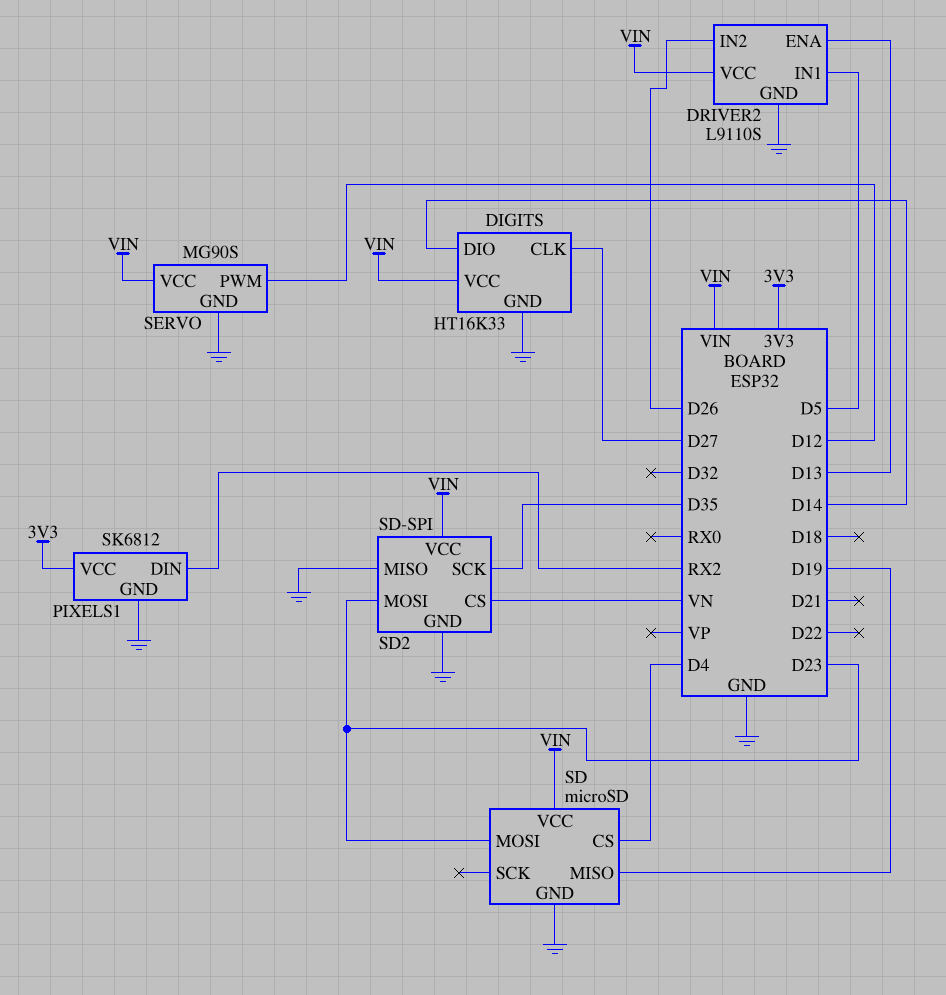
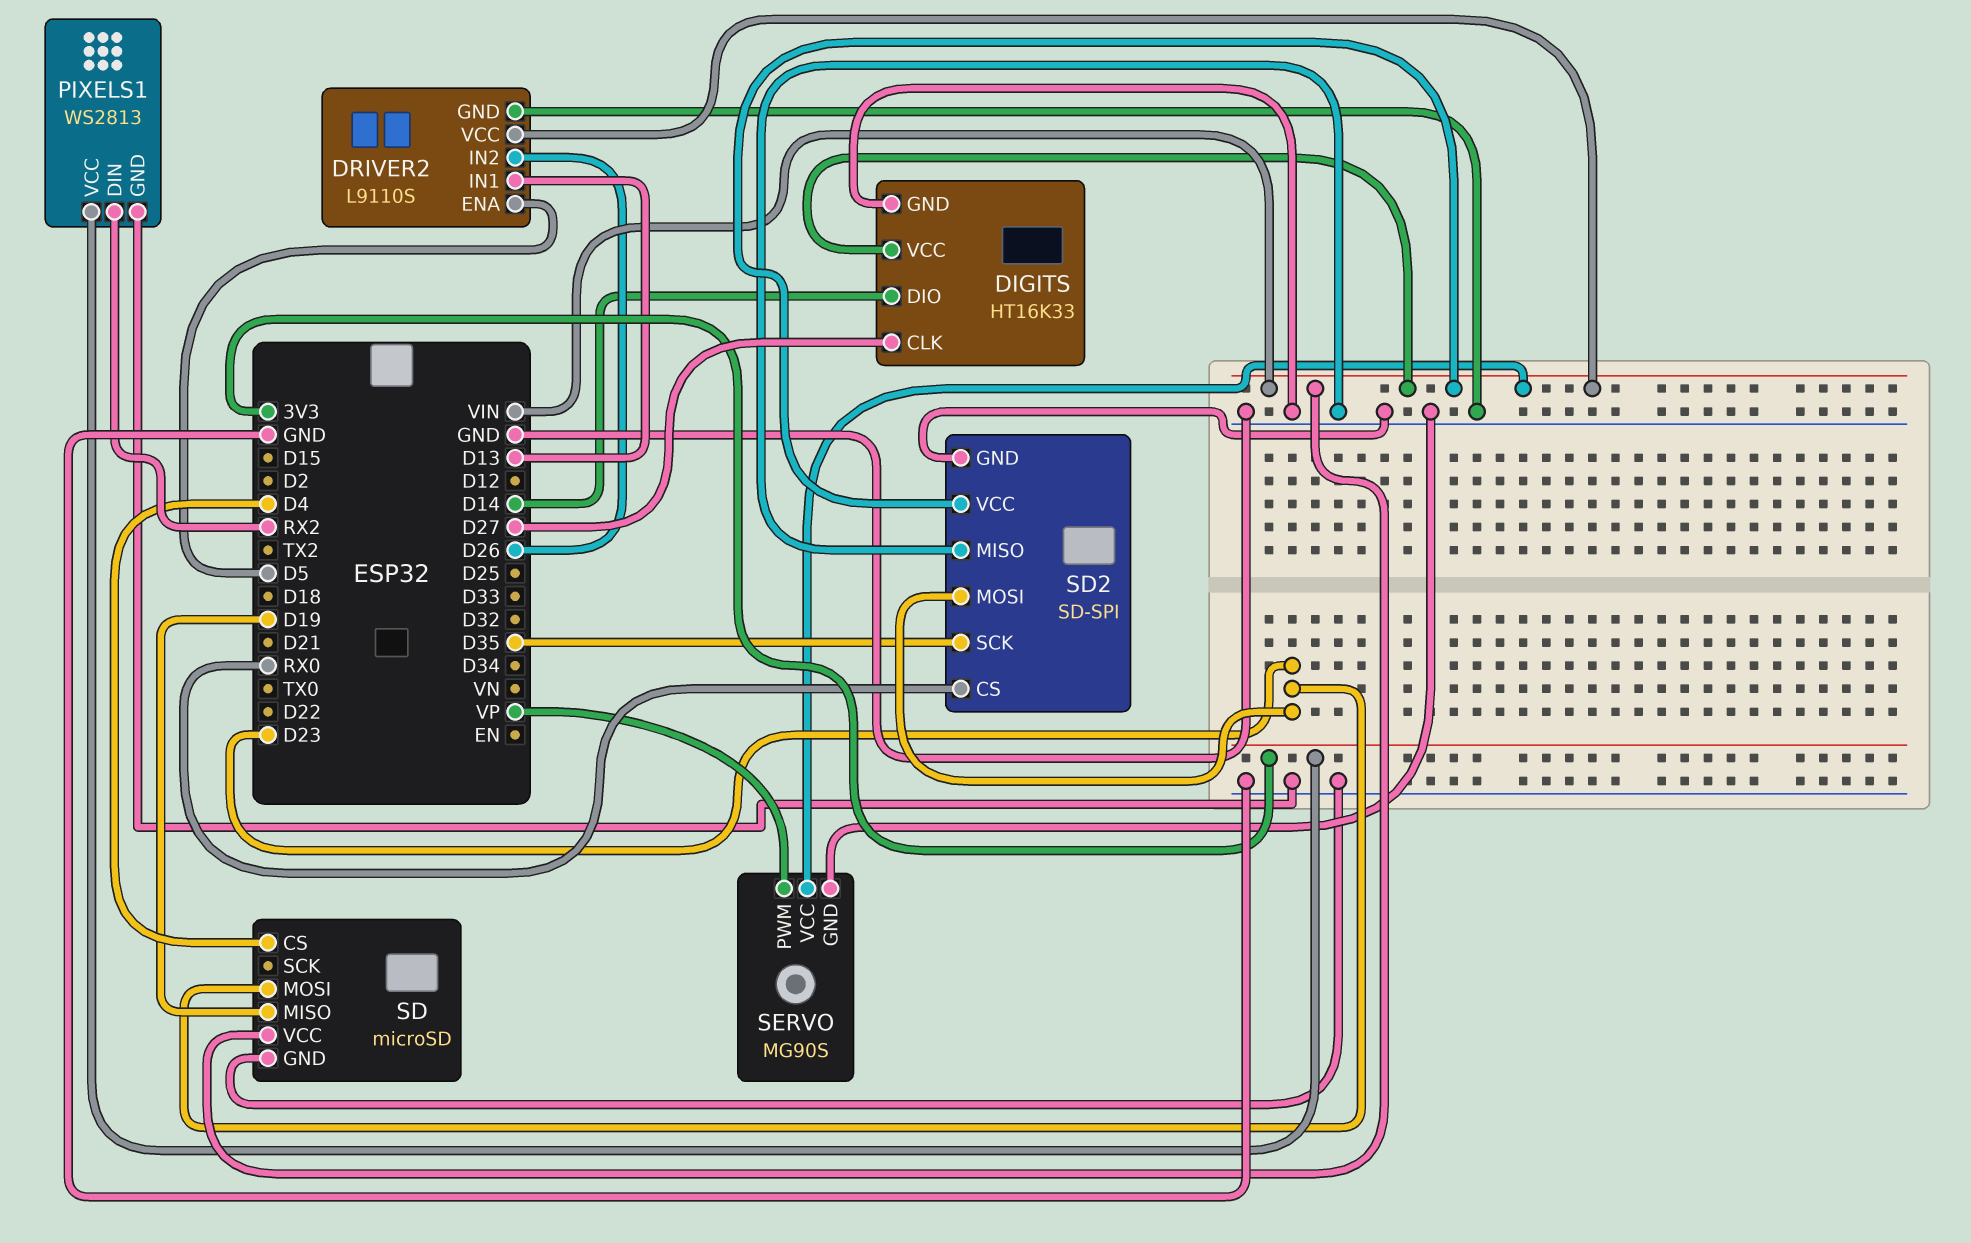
DRIVER2 pin ENA: D13 -> D5
DRIVER2 pin IN1: D5 -> D13
PIXELS1: SK6812 -> WS2813
SD2 pin CS: VN -> RX0
SERVO pin PWM: D12 -> VP

